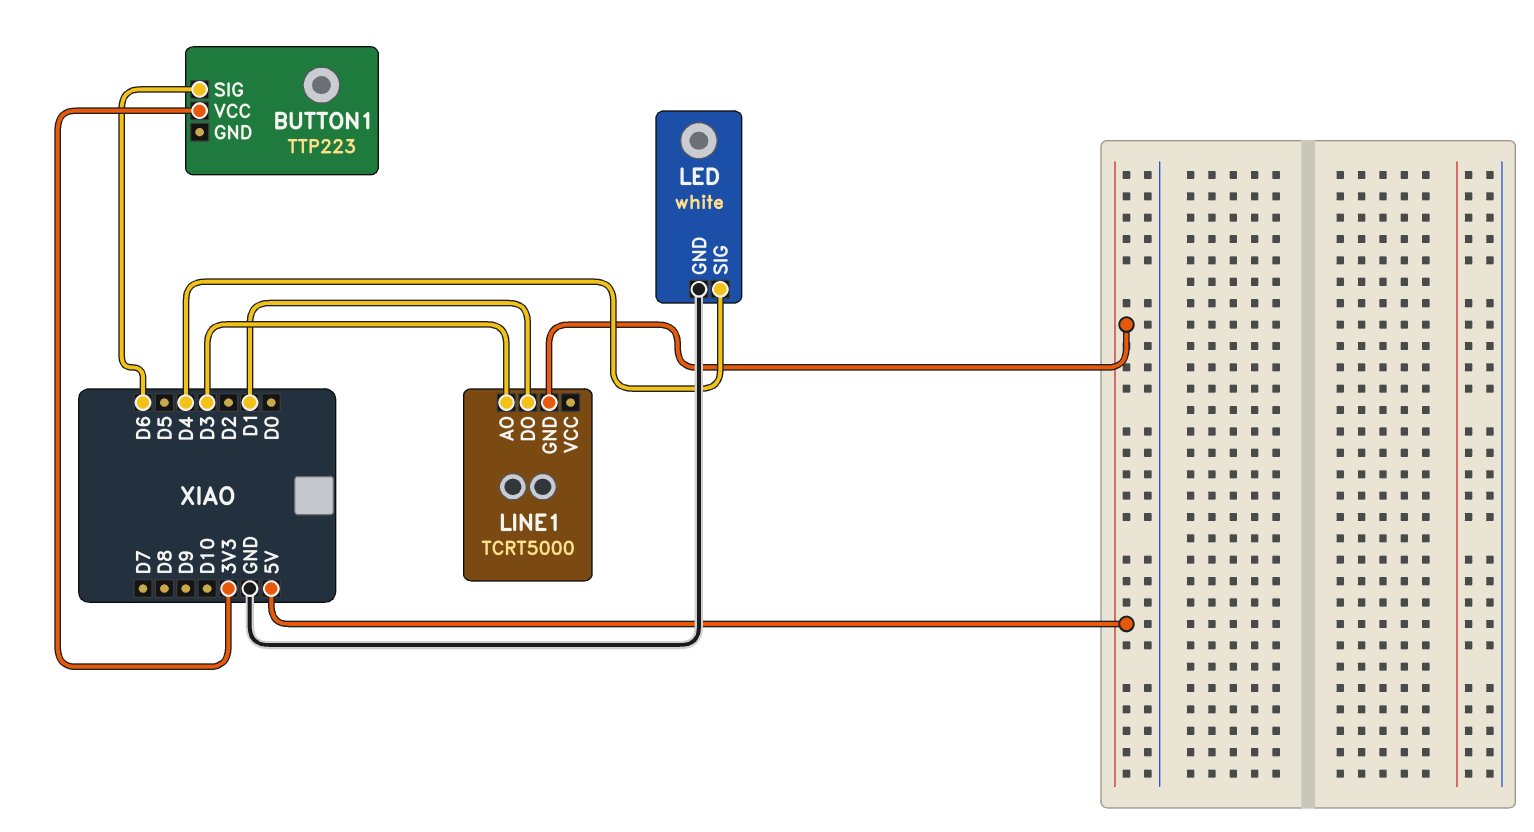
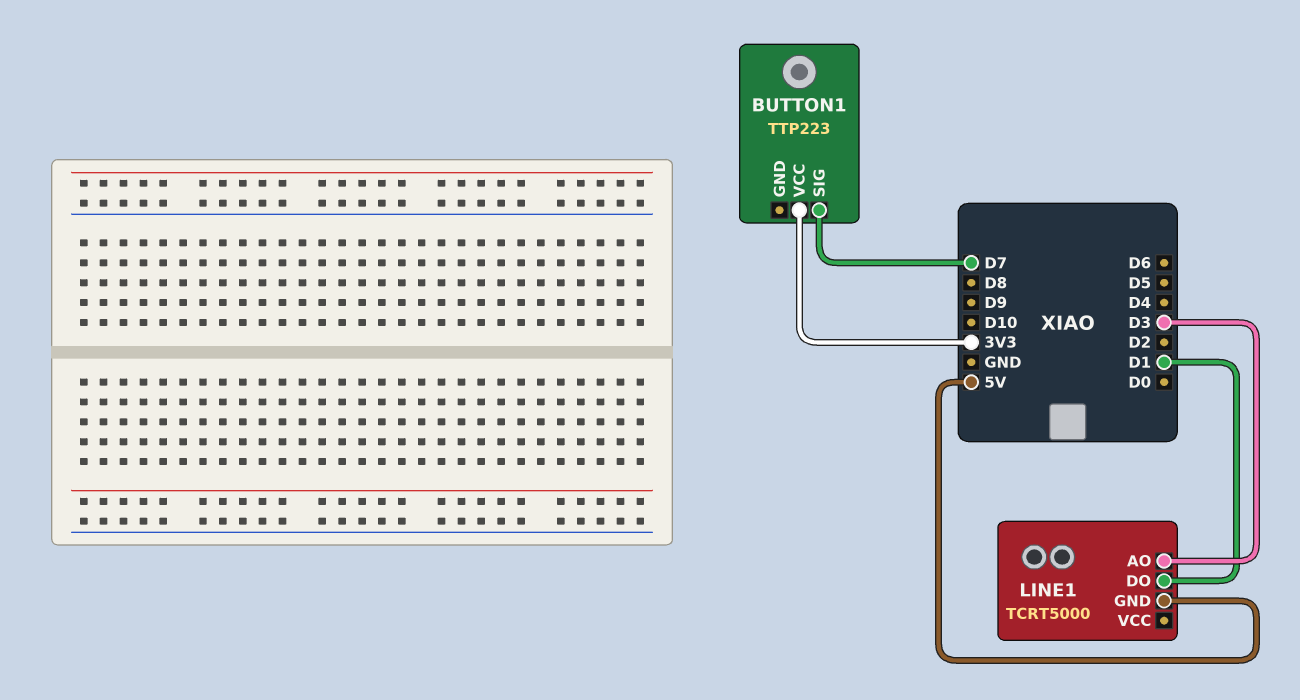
BUTTON1 pin SIG: D6 -> D7
LED: white -> none
LED pin GND: GND -> none
LED pin SIG: D4 -> none

